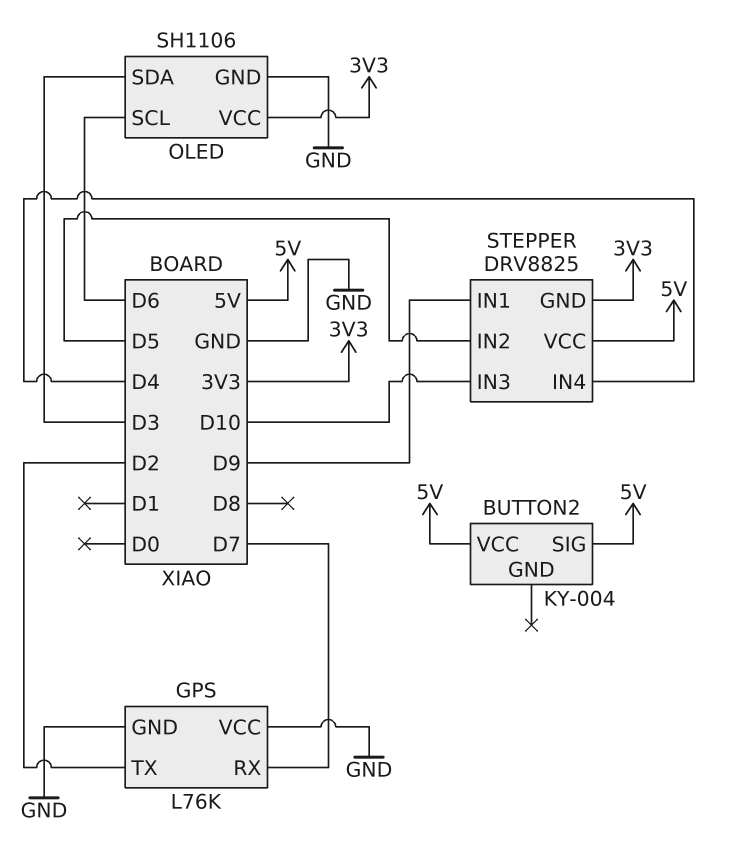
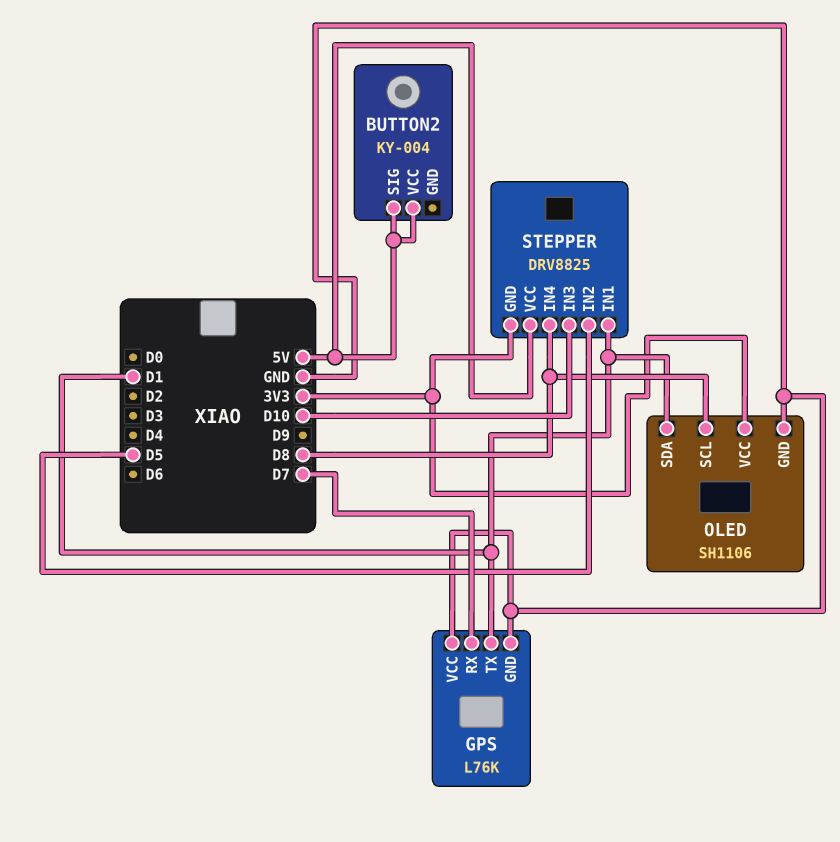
GPS pin TX: D2 -> D1
OLED pin SCL: D6 -> D8
OLED pin SDA: D3 -> D1
STEPPER pin IN1: D9 -> D1
STEPPER pin IN4: D4 -> D8

